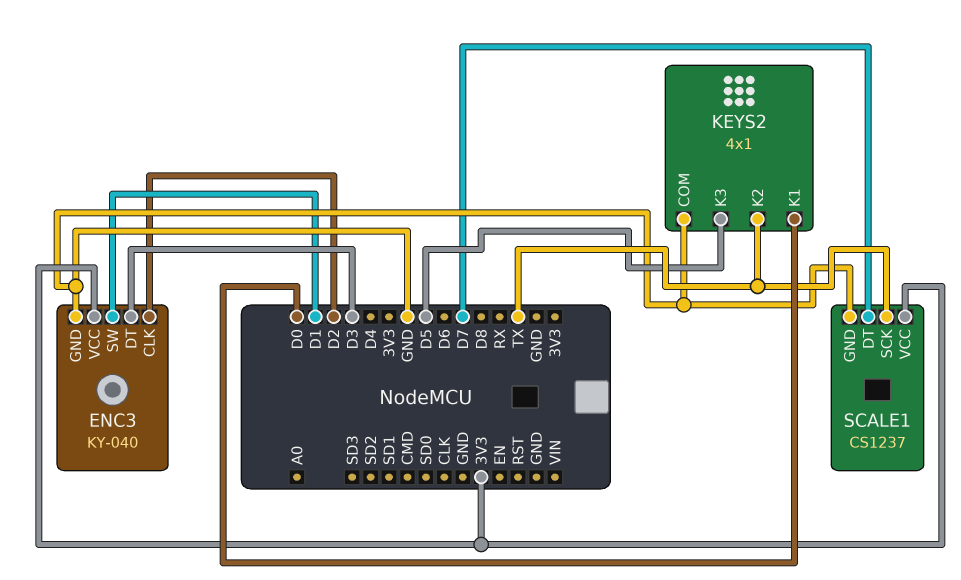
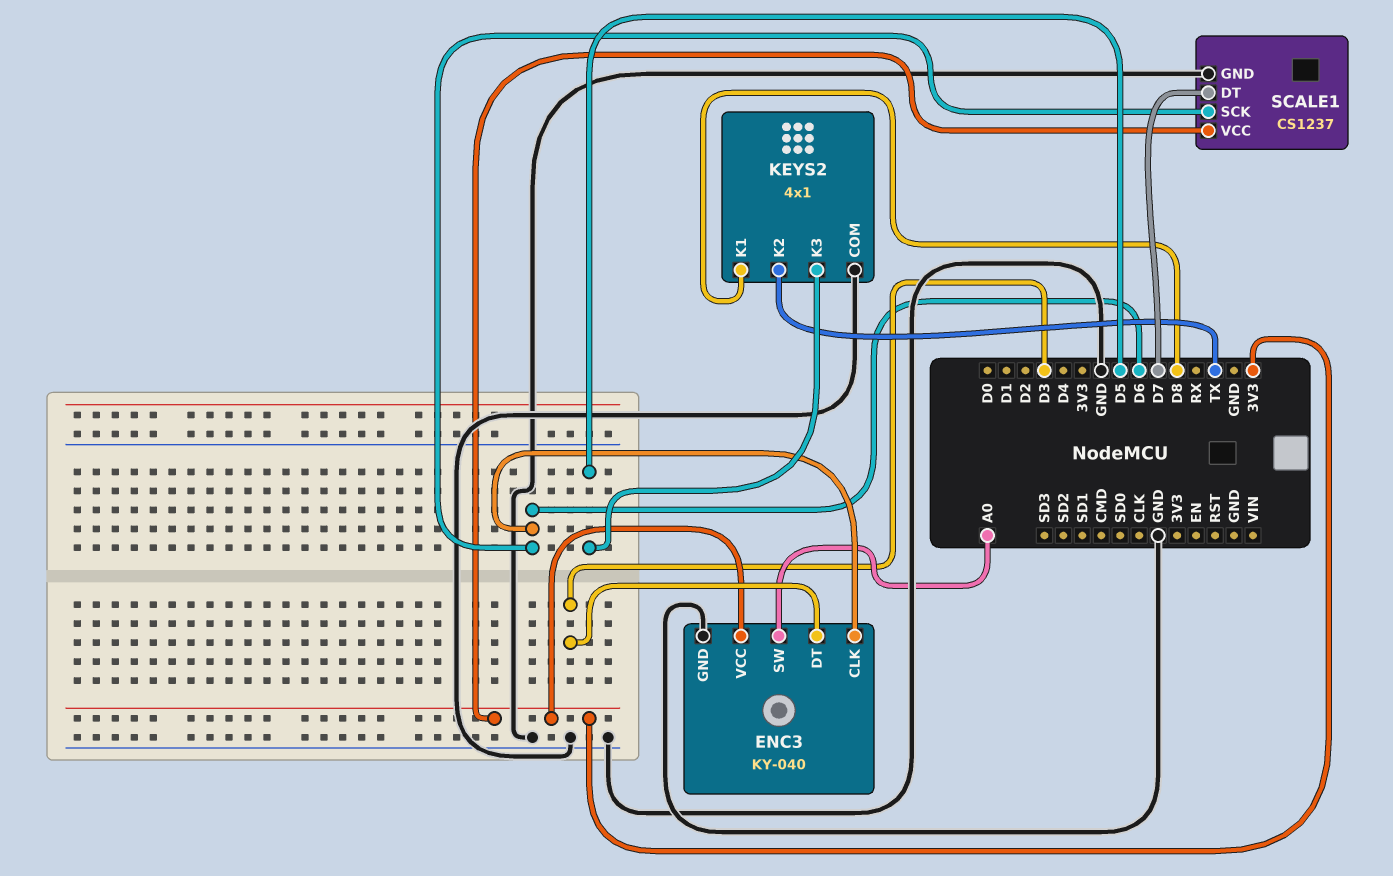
ENC3 pin CLK: D2 -> D6
ENC3 pin SW: D1 -> A0
KEYS2 pin K1: D0 -> D8
SCALE1 pin SCK: TX -> D6

